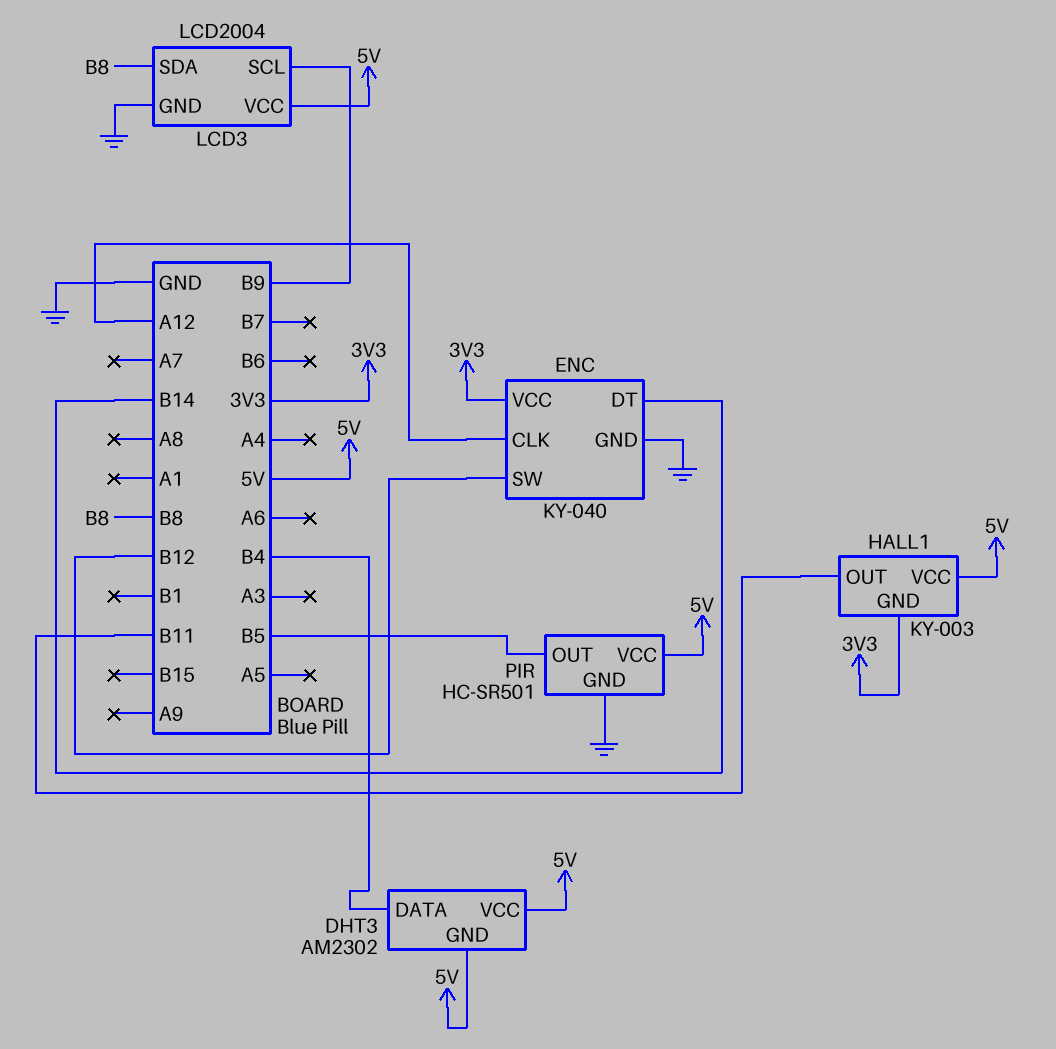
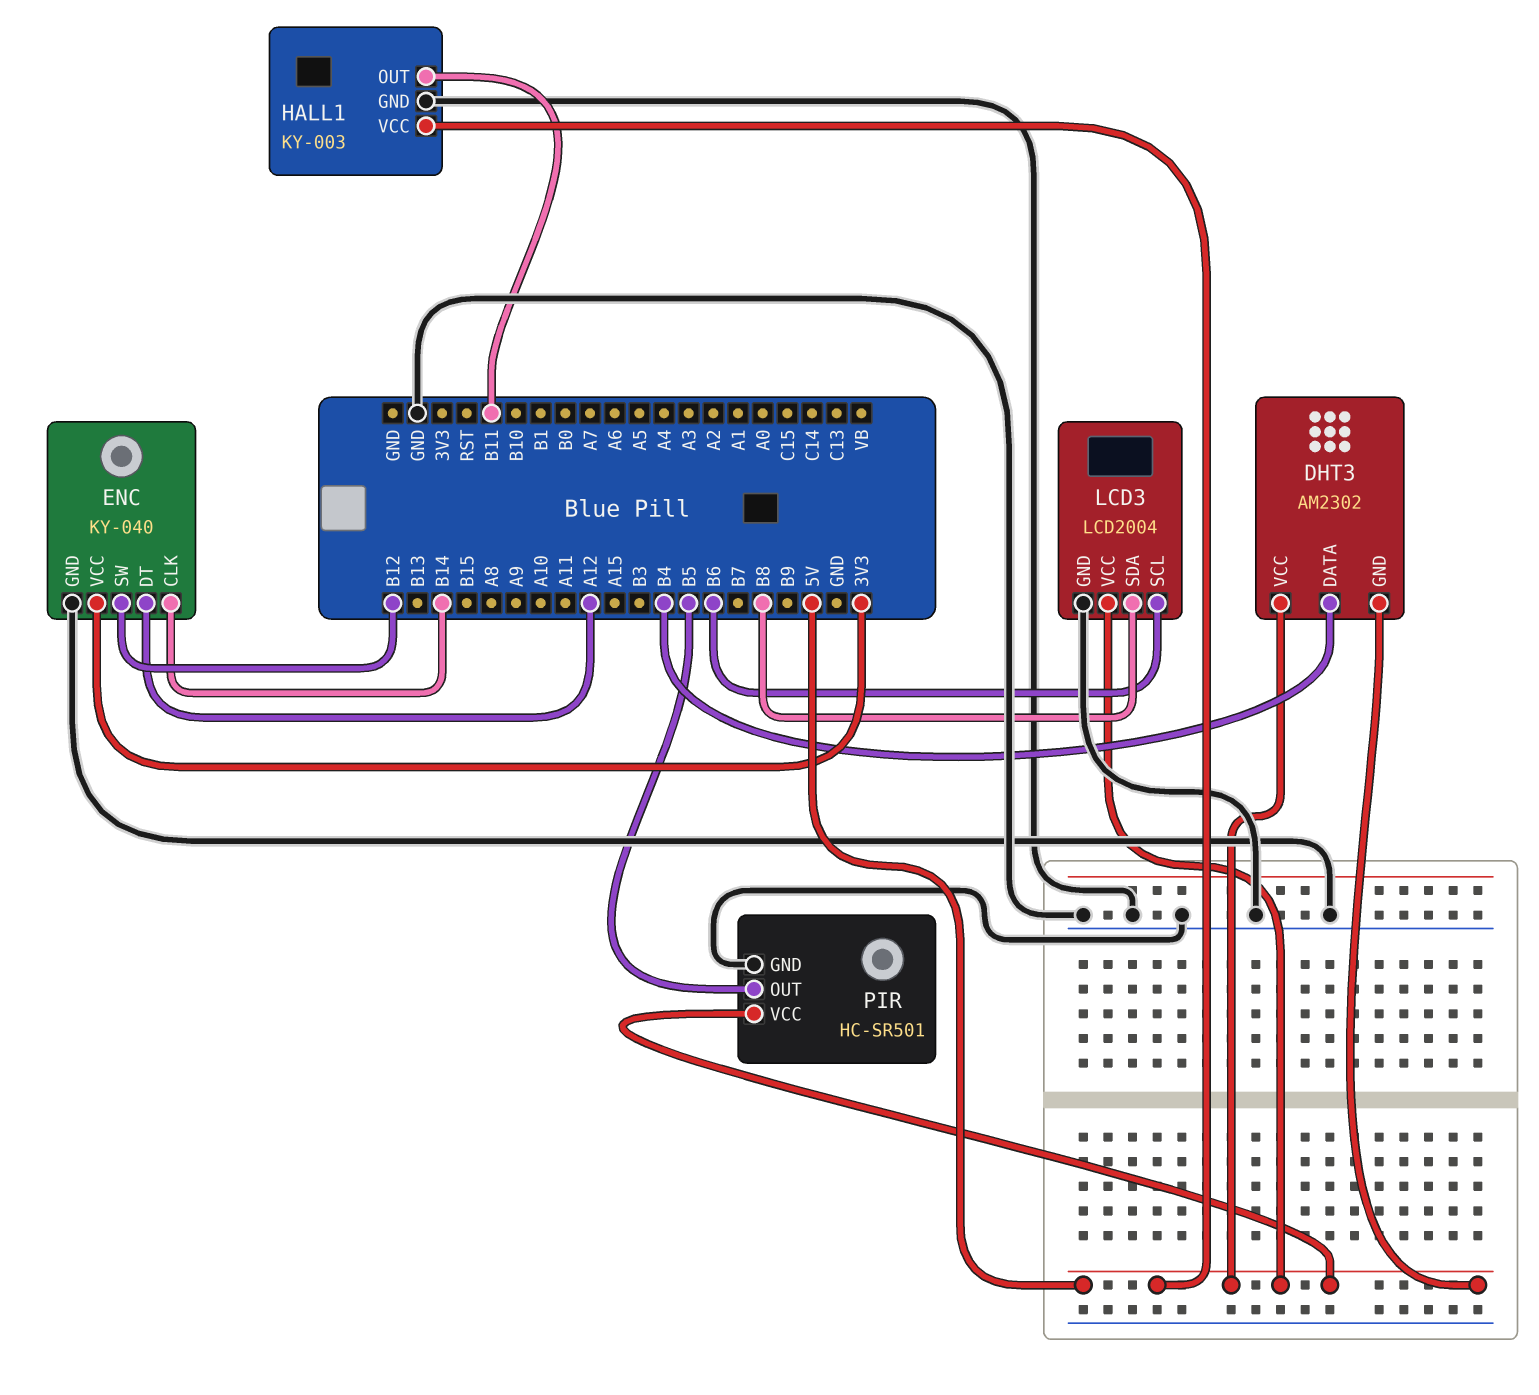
ENC pin CLK: A12 -> B14
ENC pin DT: B14 -> A12
HALL1 pin GND: 3V3 -> GND
LCD3 pin SCL: B9 -> B6

